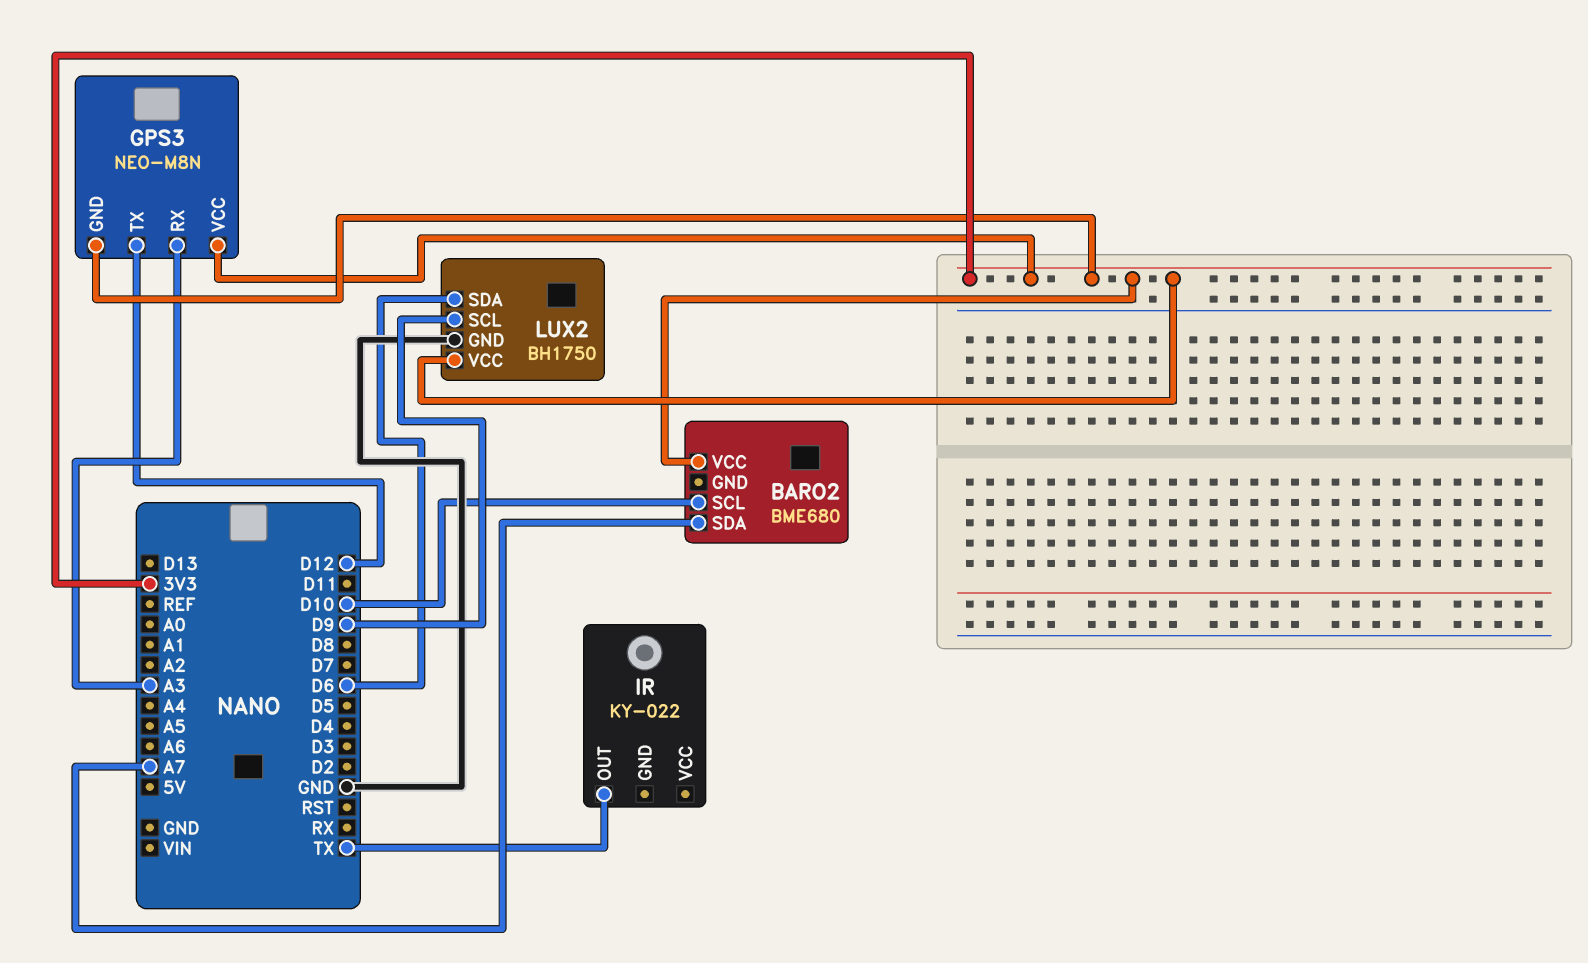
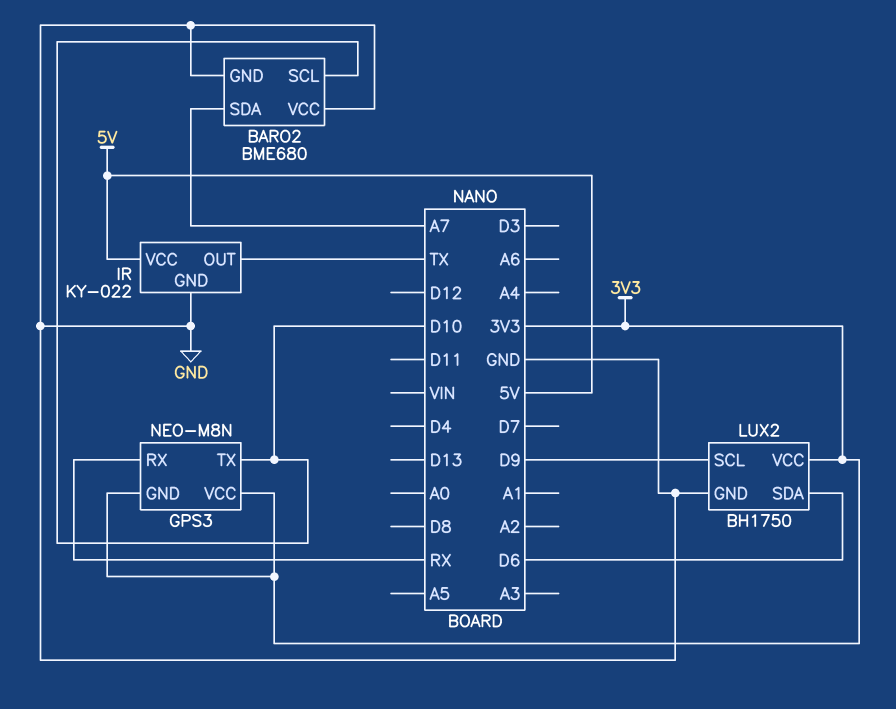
BARO2 pin GND: none -> GND
BARO2 pin VCC: 3V3 -> GND
GPS3 pin RX: A3 -> RX
GPS3 pin TX: D12 -> D10
IR pin GND: none -> GND
IR pin VCC: none -> 5V

